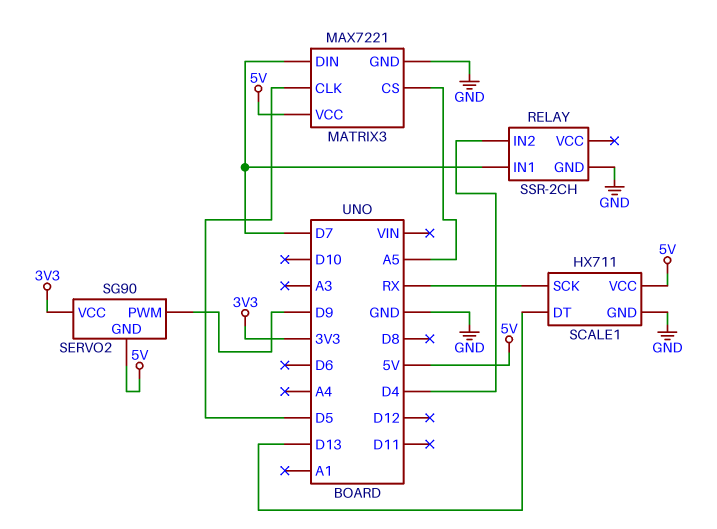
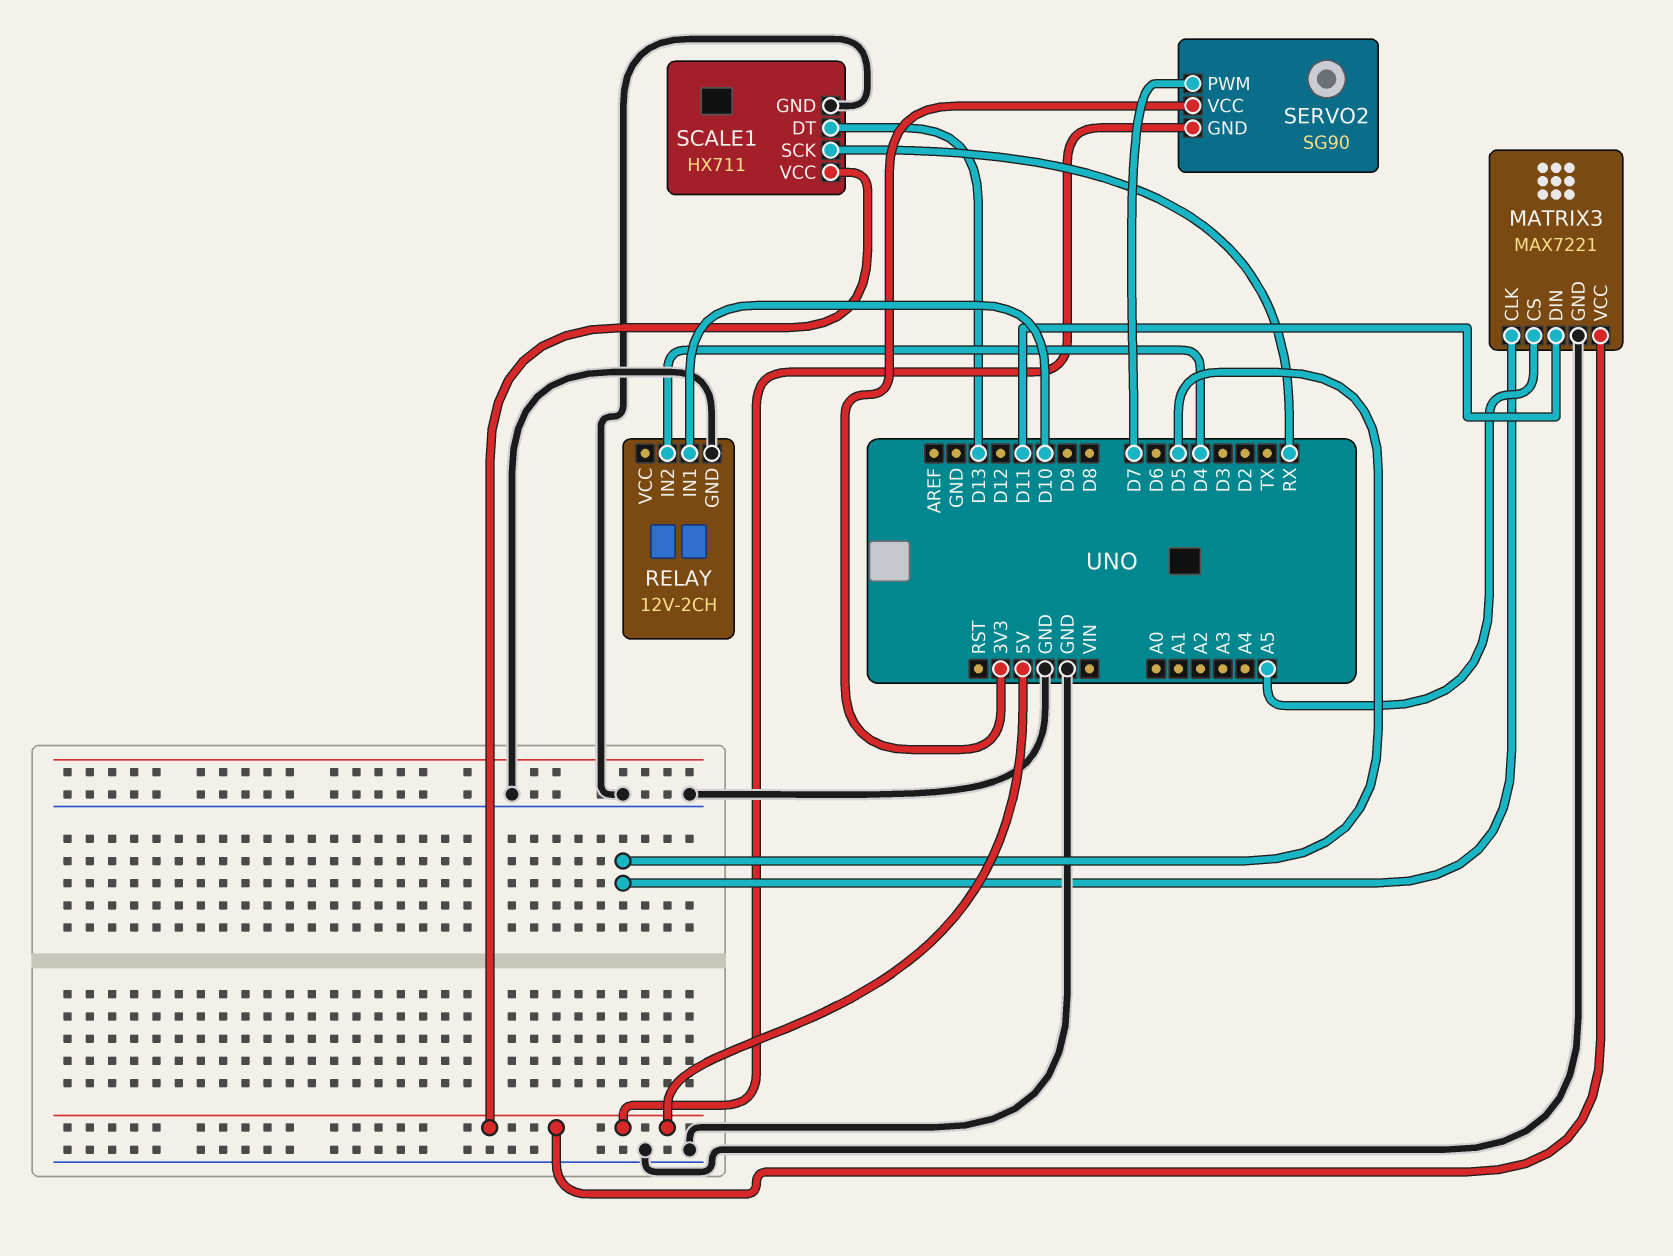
MATRIX3 pin DIN: D7 -> D11
RELAY: SSR-2CH -> 12V-2CH
RELAY pin IN1: D7 -> D10
SERVO2 pin PWM: D9 -> D7

